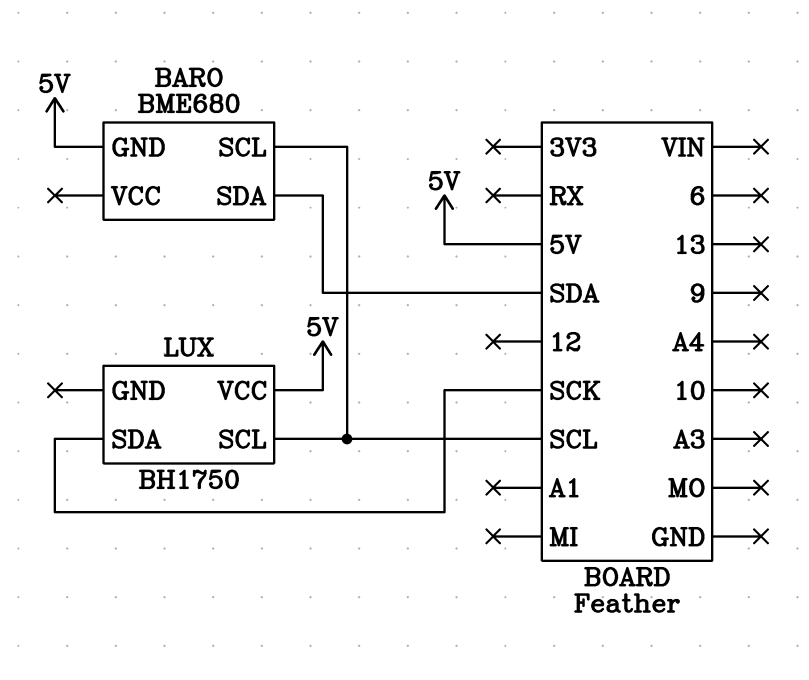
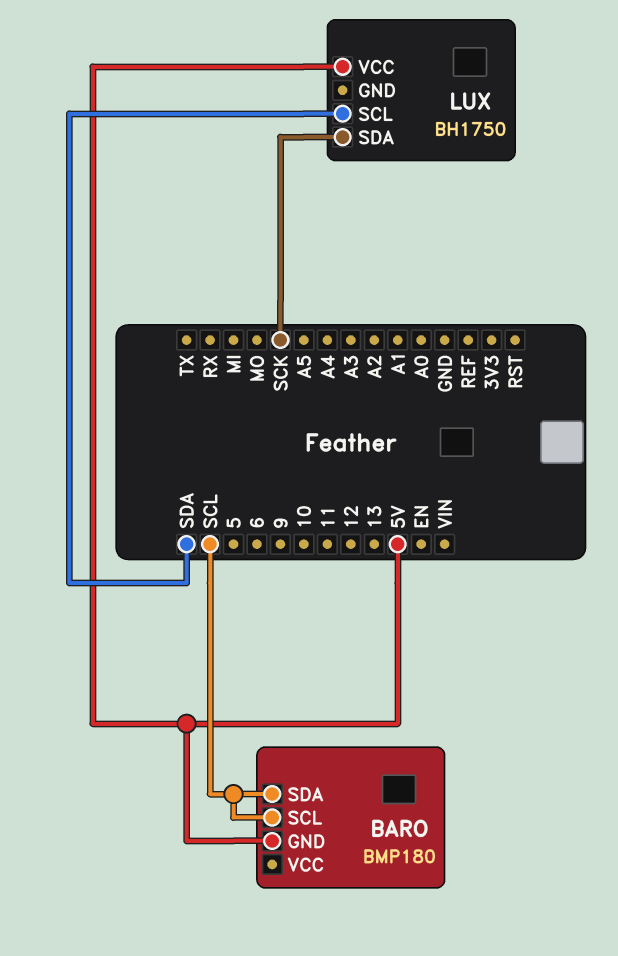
BARO: BME680 -> BMP180
BARO pin SDA: SDA -> SCL
LUX pin SCL: SCL -> SDA

